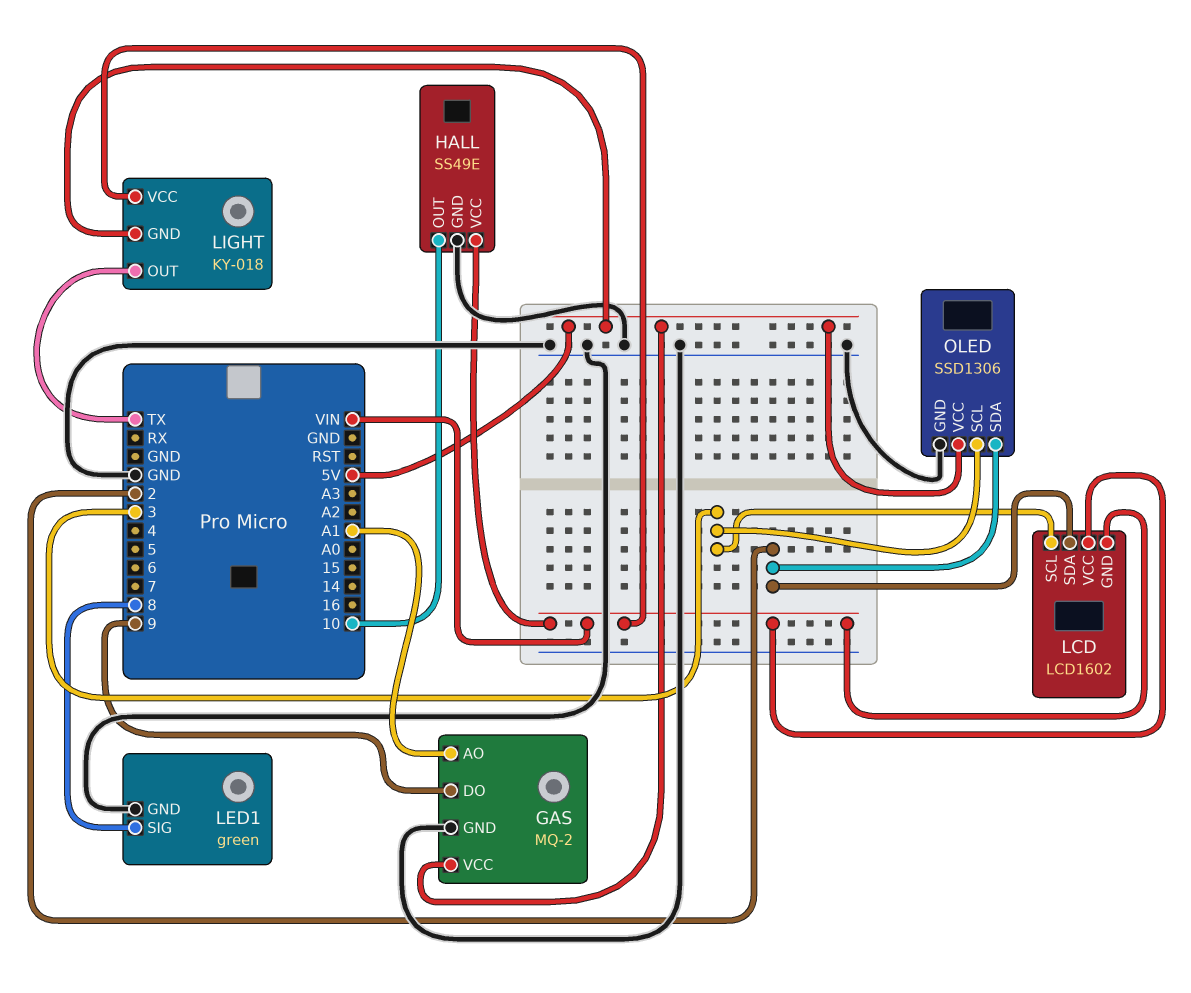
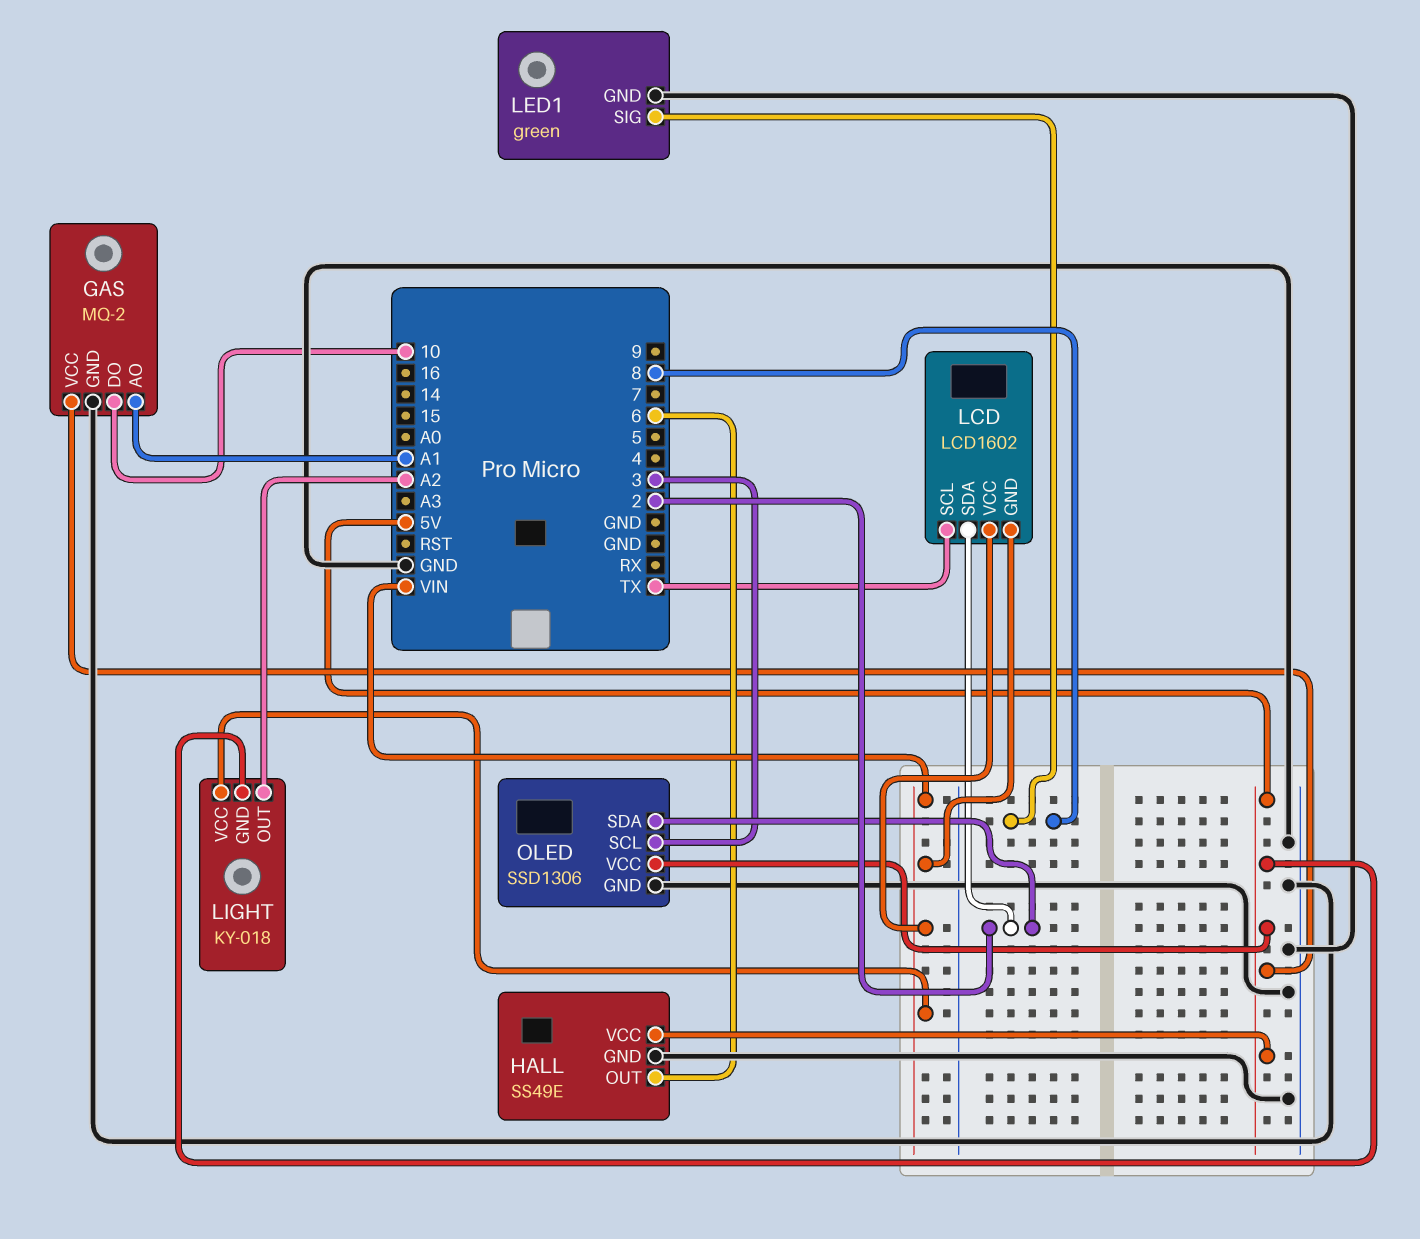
GAS pin DO: 9 -> 10
HALL pin OUT: 10 -> 6
HALL pin VCC: VIN -> 5V
LCD pin SCL: 3 -> TX
LIGHT pin OUT: TX -> A2

